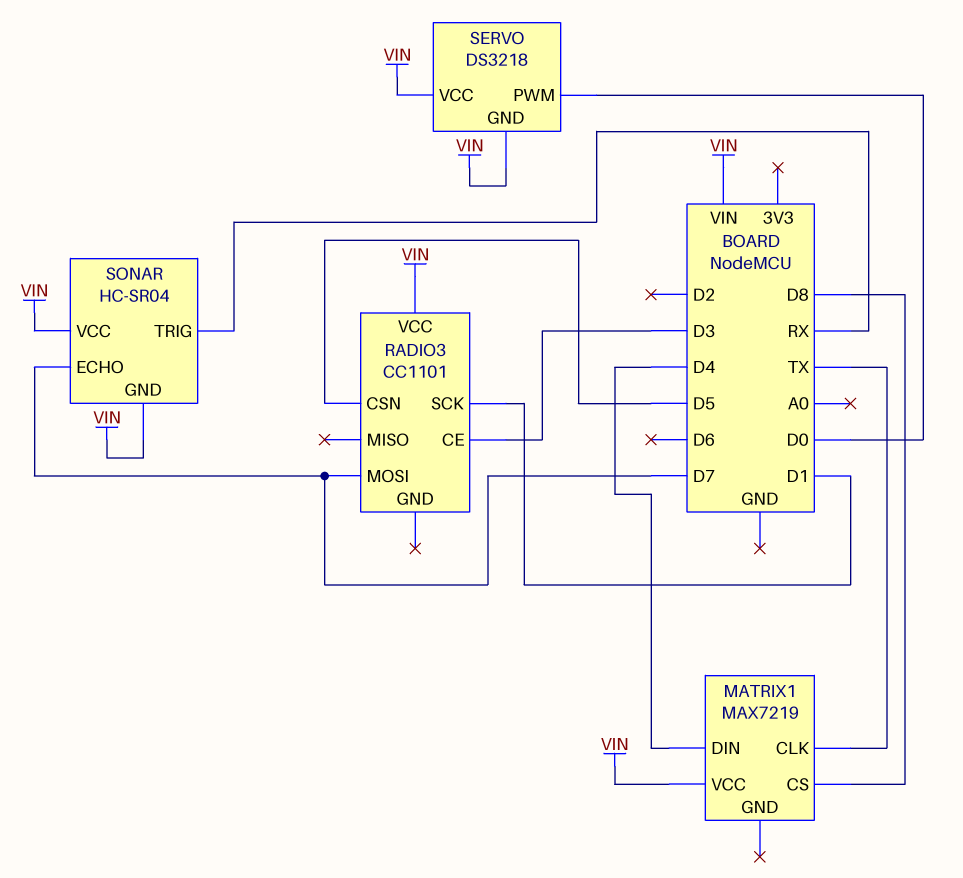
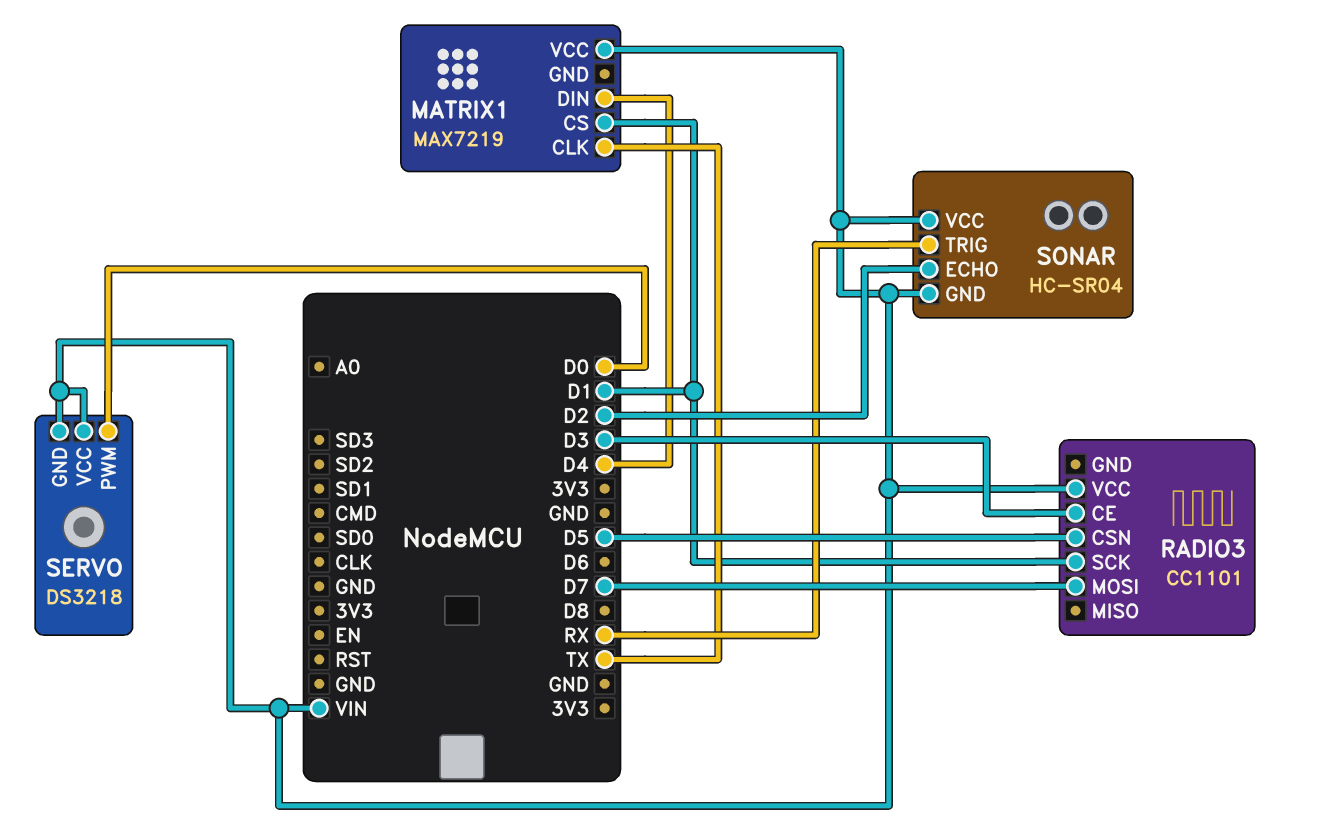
MATRIX1 pin CS: D8 -> D1
SONAR pin ECHO: D7 -> D2

